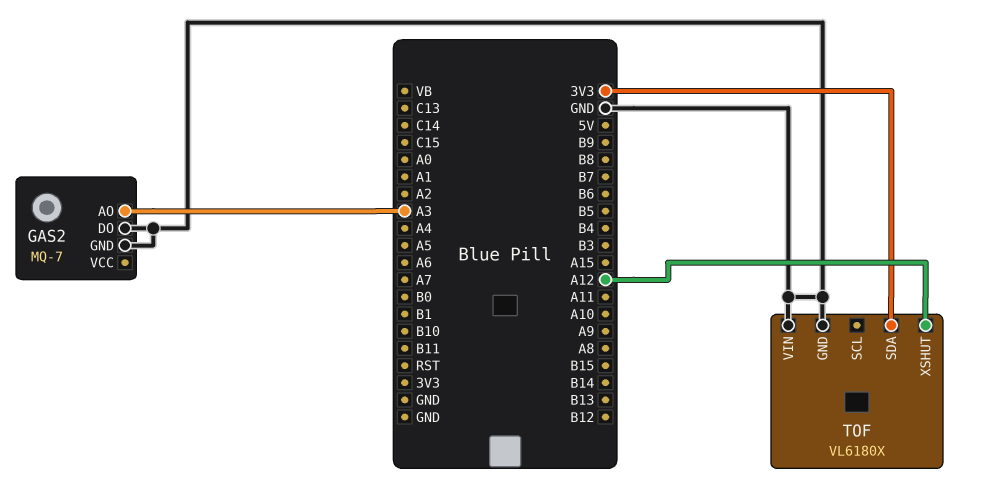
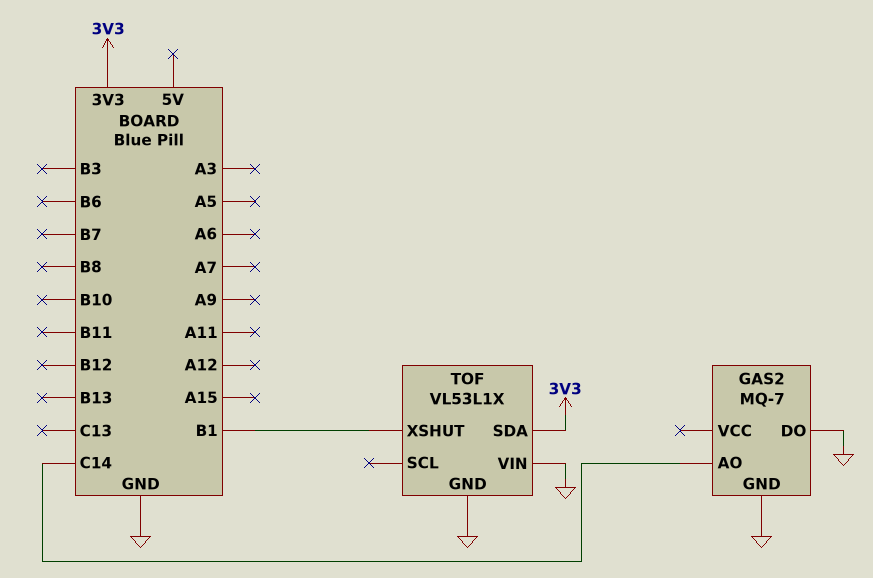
GAS2 pin AO: A3 -> C14
TOF: VL6180X -> VL53L1X
TOF pin XSHUT: A12 -> B1

